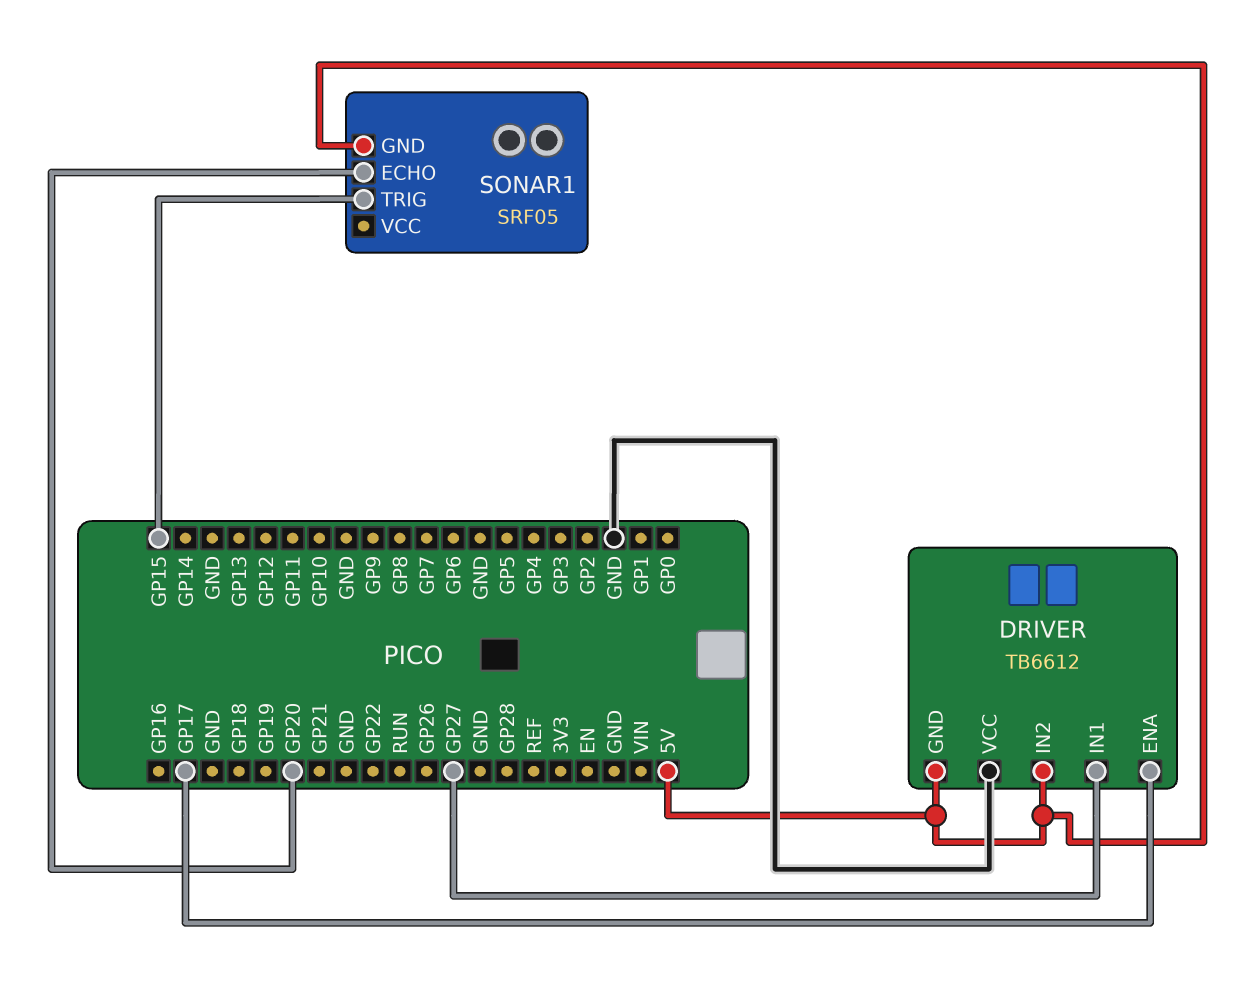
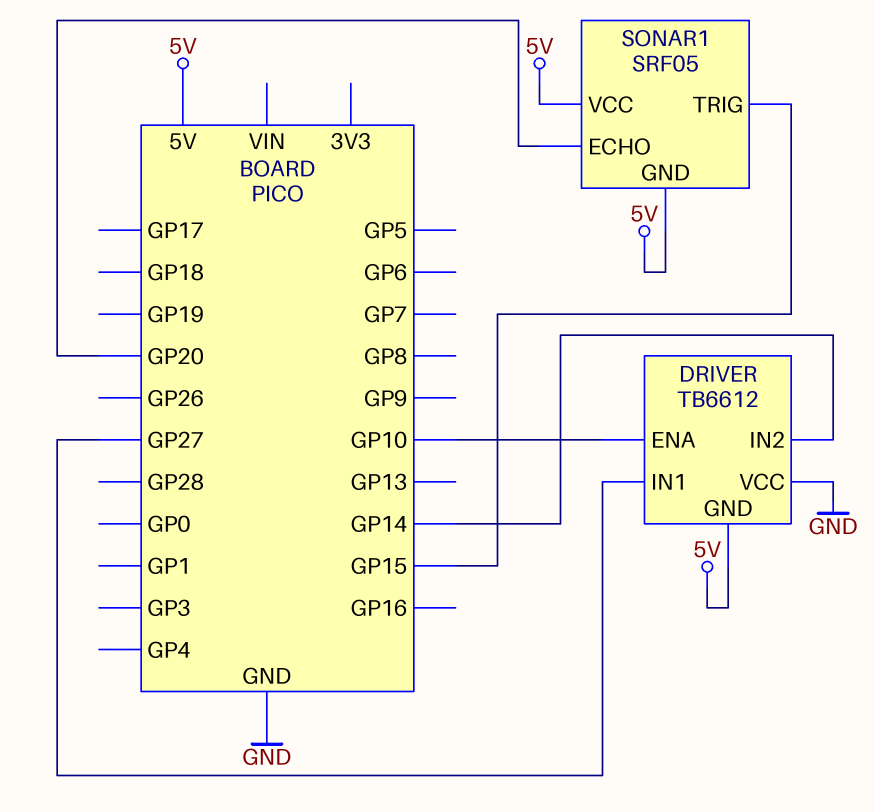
DRIVER pin ENA: GP17 -> GP10
DRIVER pin IN2: 5V -> GP14
SONAR1 pin VCC: none -> 5V

